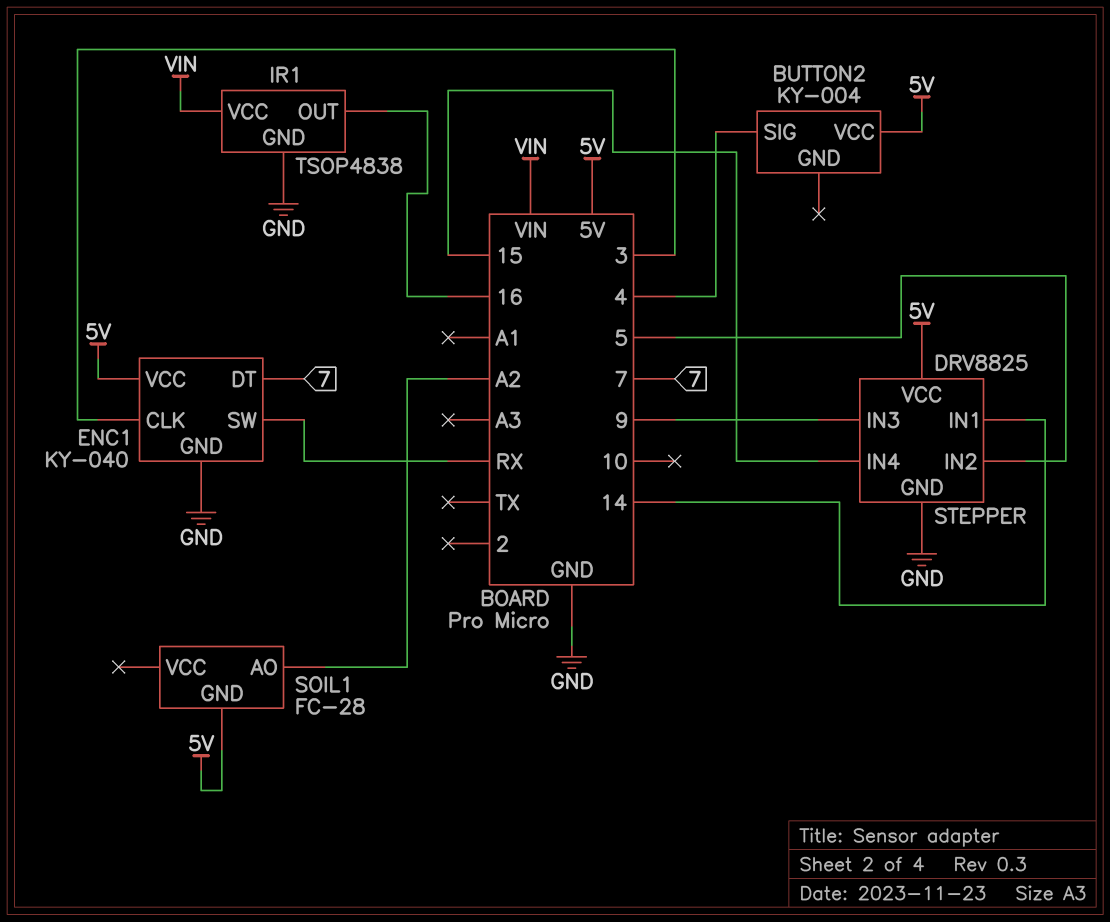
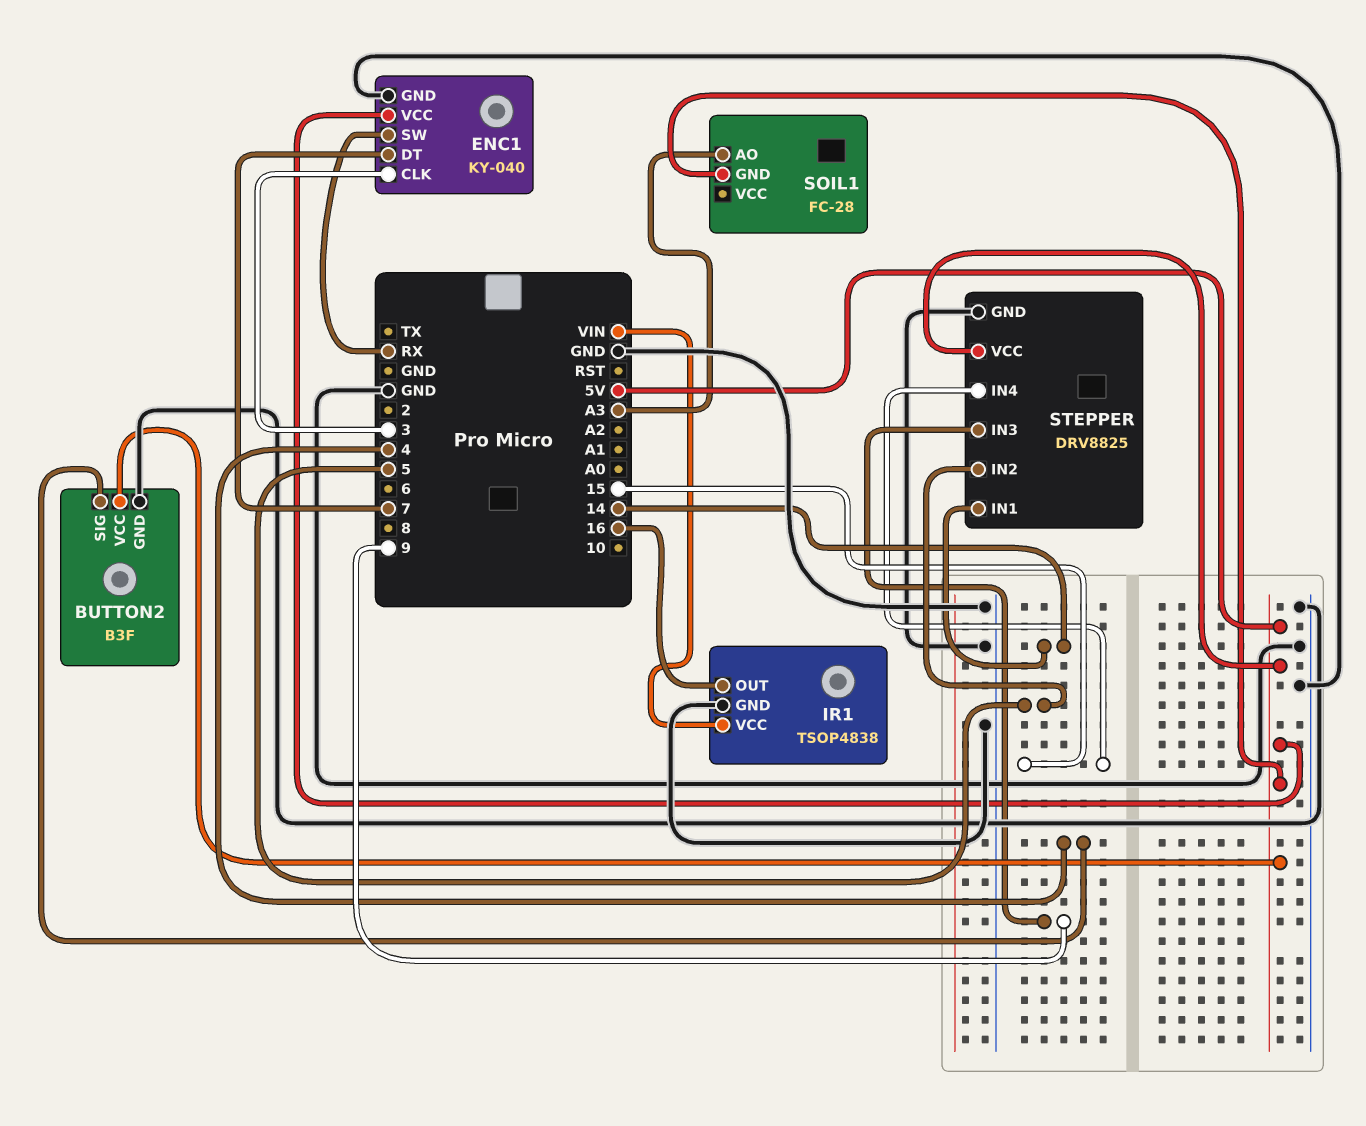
BUTTON2: KY-004 -> B3F
BUTTON2 pin GND: none -> GND
SOIL1 pin AO: A2 -> A3

